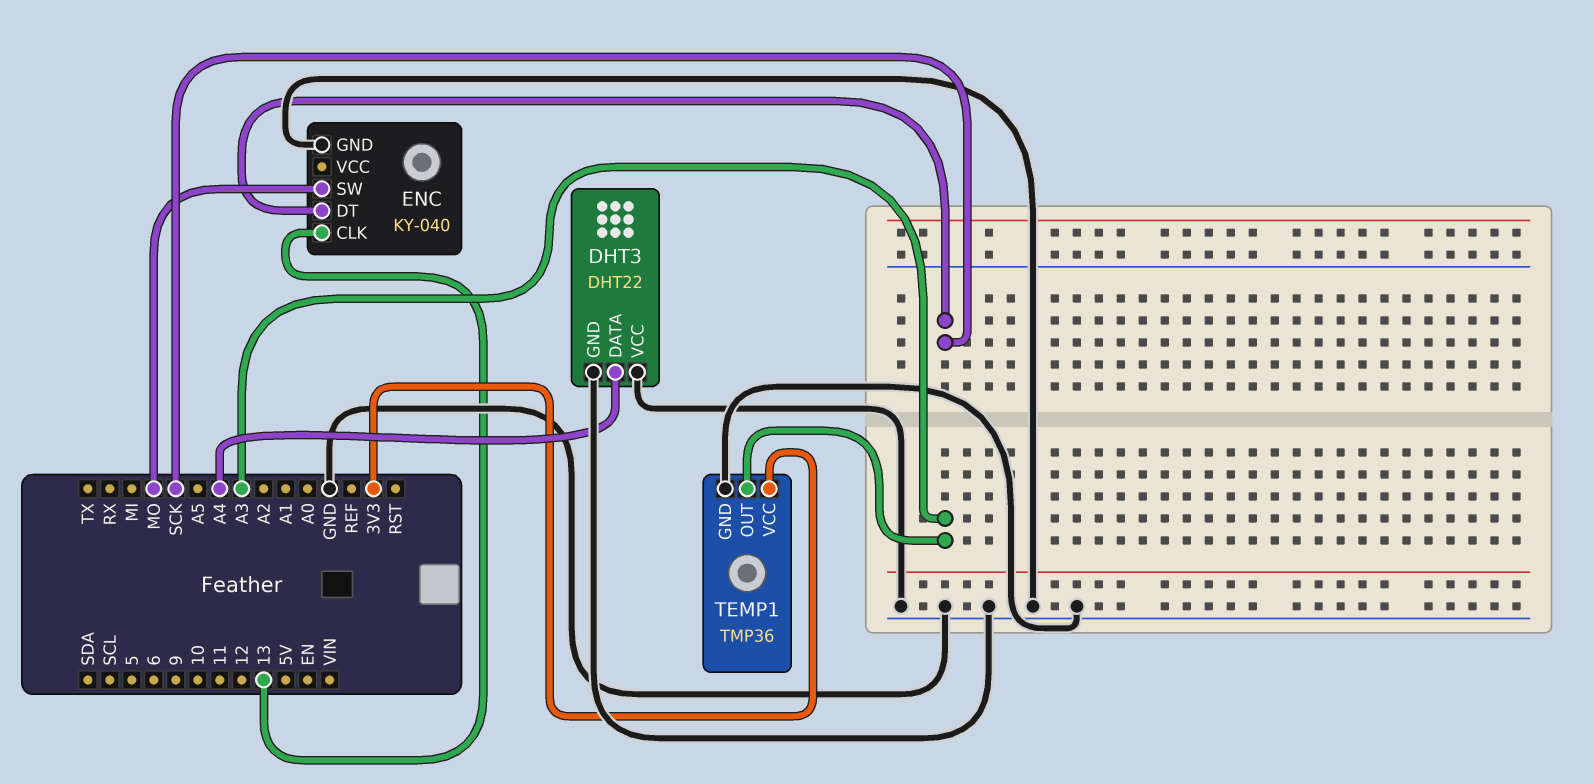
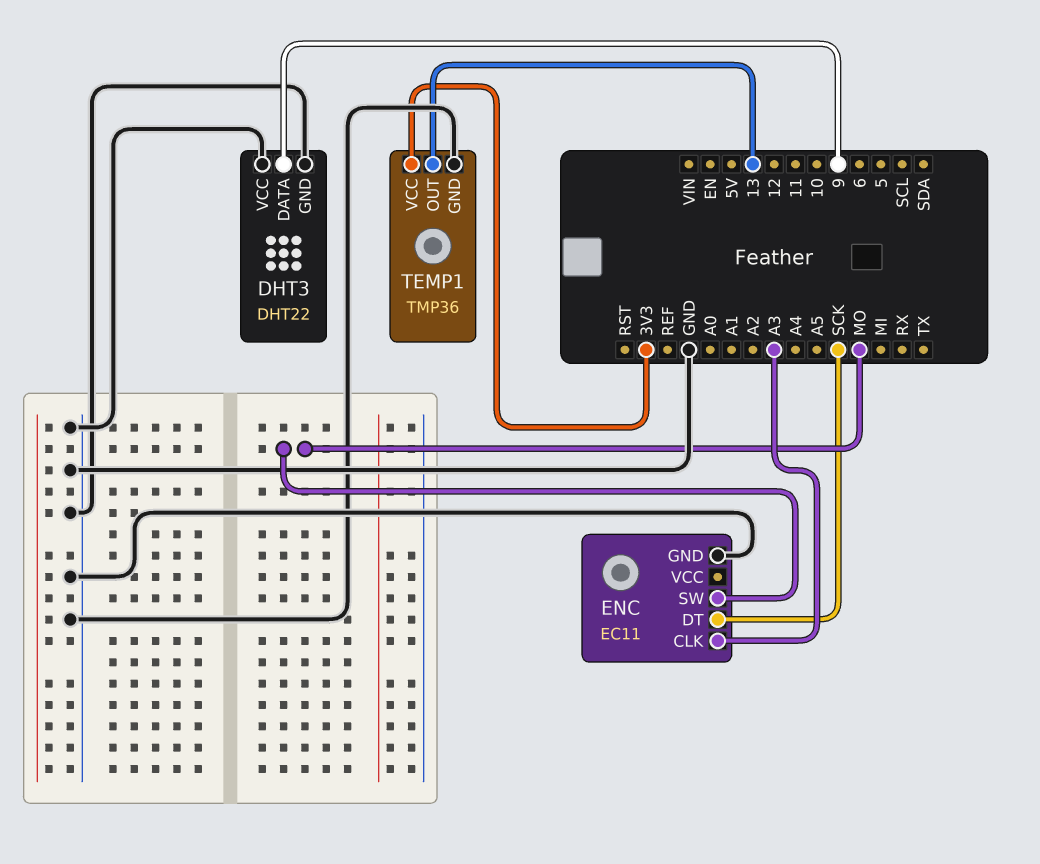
DHT3 pin DATA: A4 -> 9
ENC: KY-040 -> EC11
ENC pin CLK: 13 -> A3
TEMP1 pin OUT: A3 -> 13

